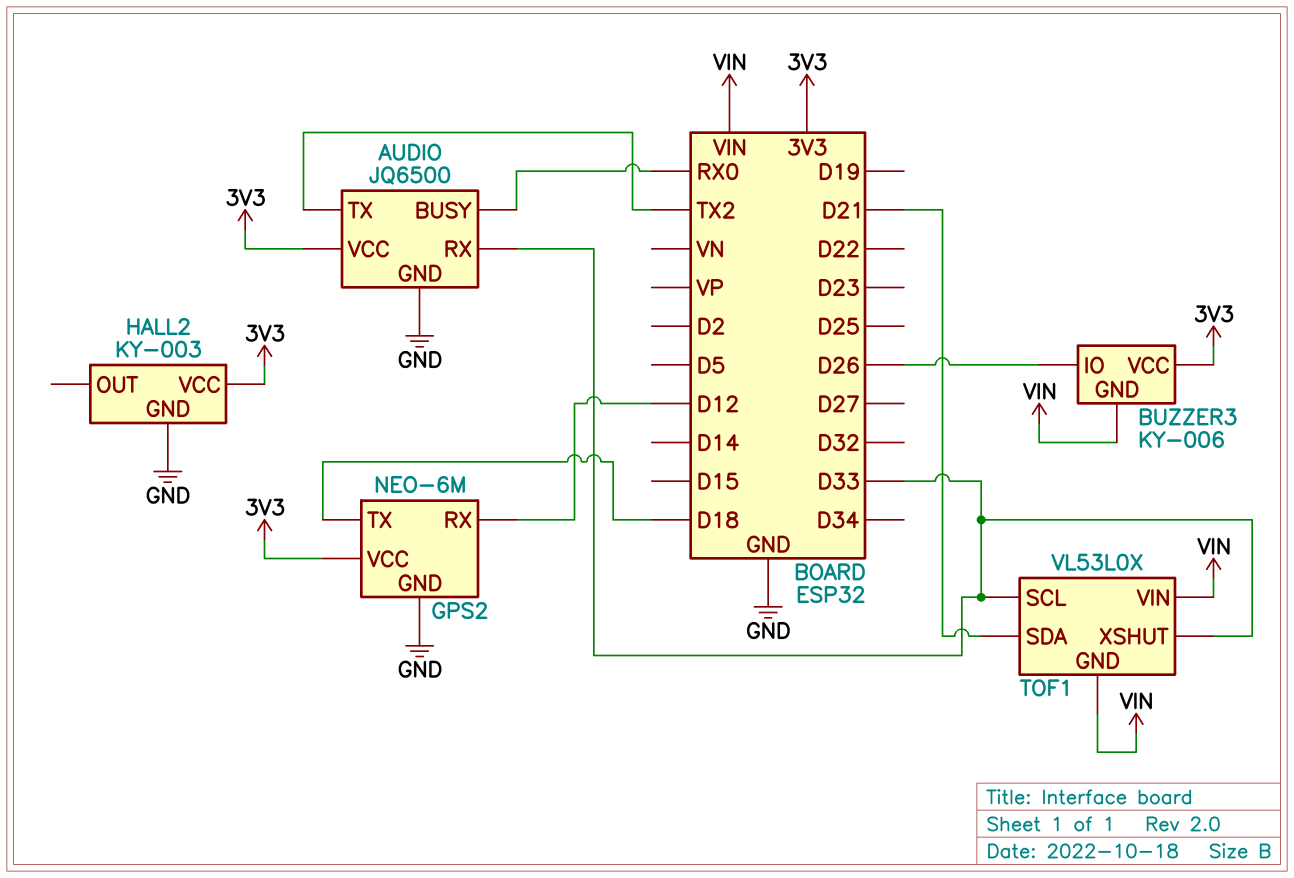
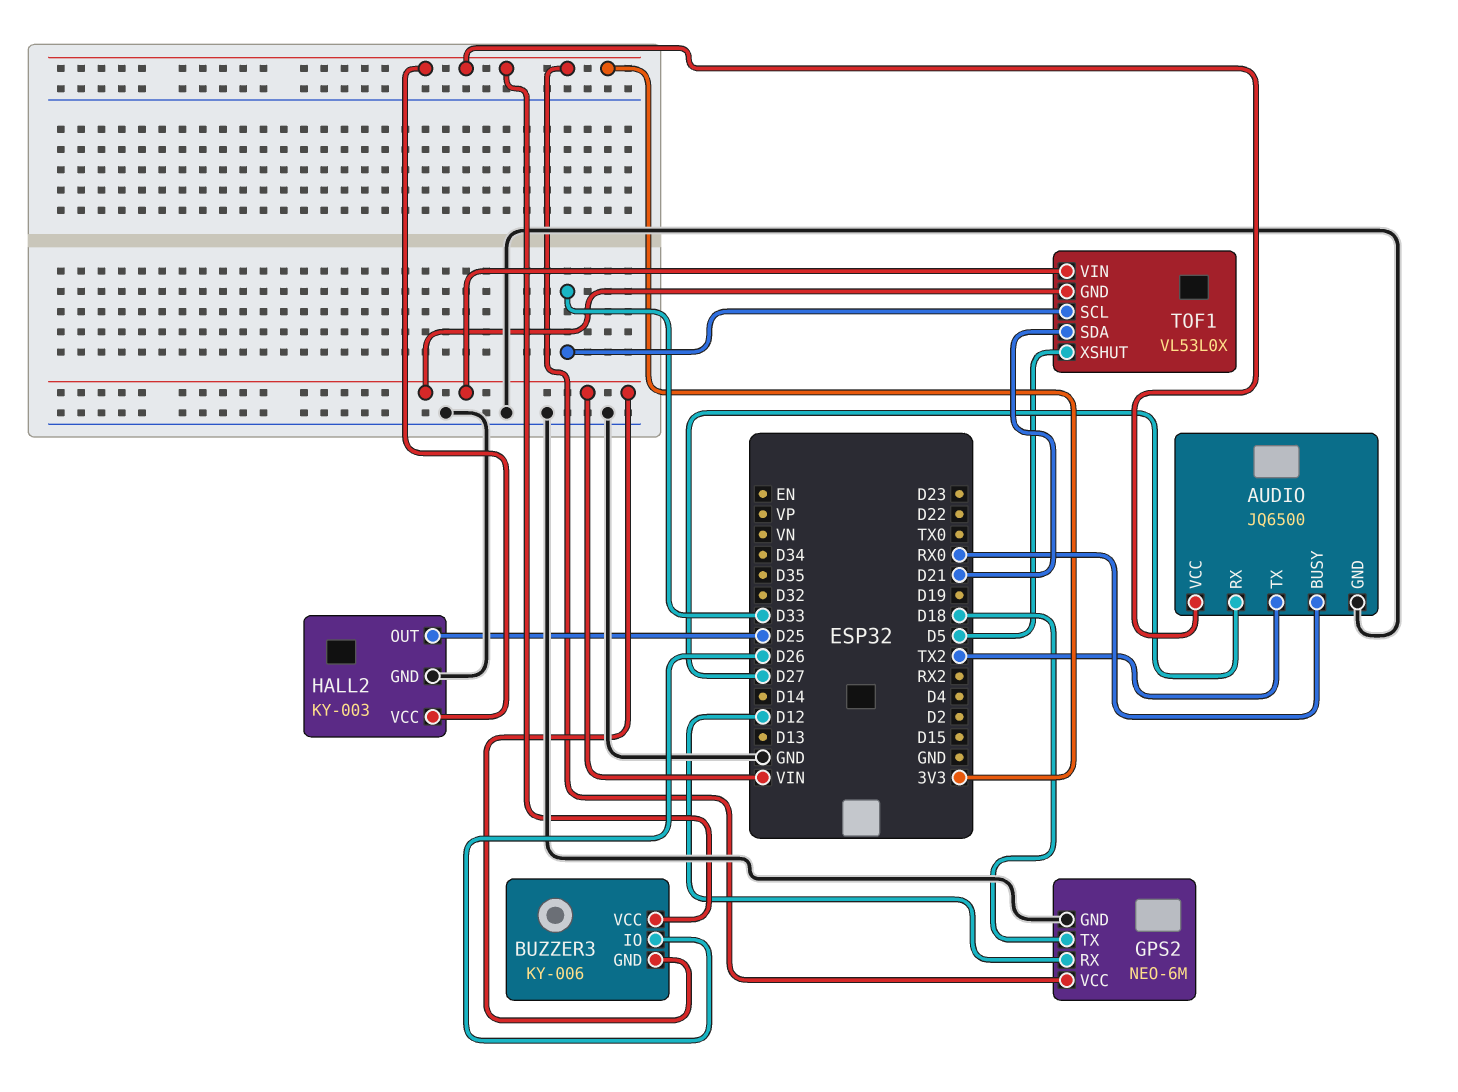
AUDIO pin RX: D33 -> D27
HALL2 pin OUT: none -> D25
TOF1 pin XSHUT: D33 -> D5

